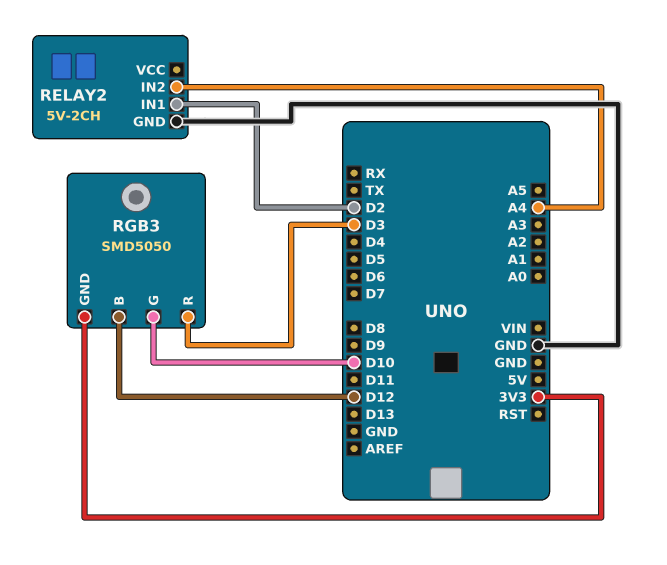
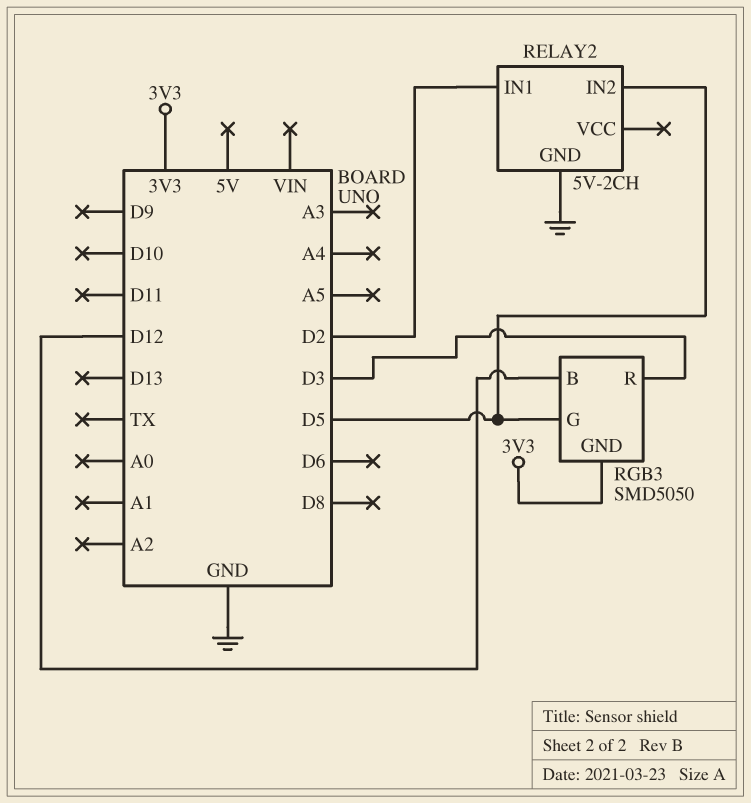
RELAY2 pin IN2: A4 -> D5
RGB3 pin G: D10 -> D5

